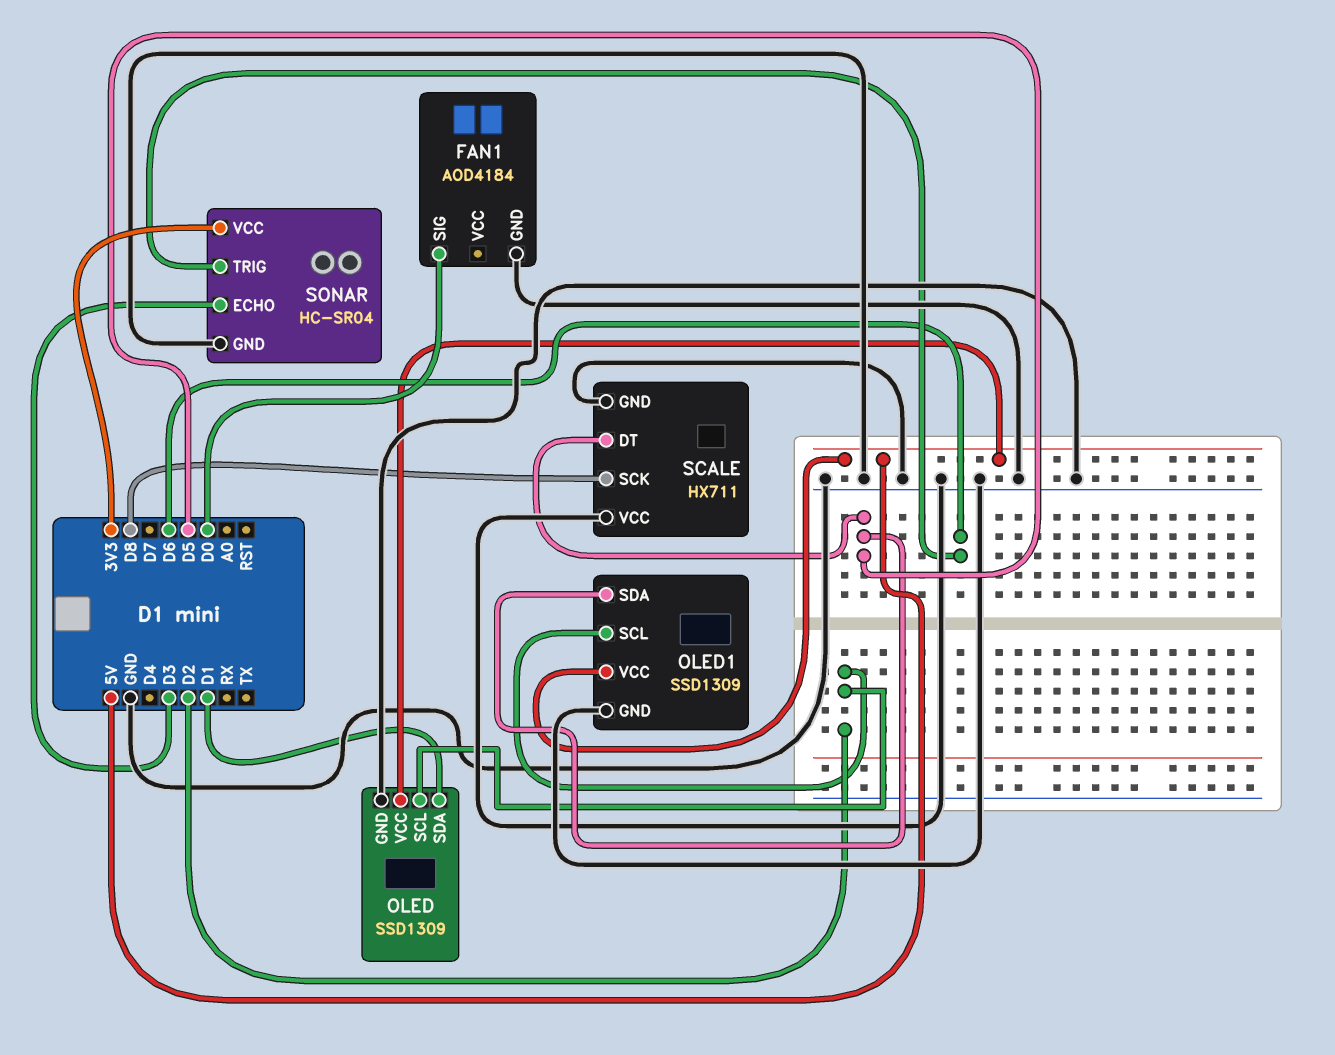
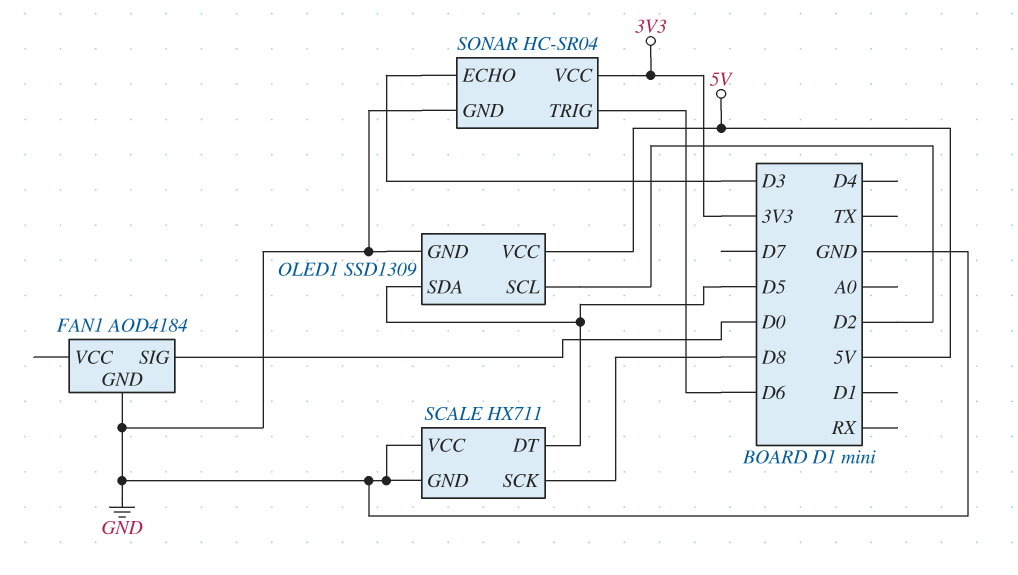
OLED: SSD1309 -> none
OLED pin GND: GND -> none
OLED pin SCL: D2 -> none
OLED pin SDA: D1 -> none
OLED pin VCC: 5V -> none

